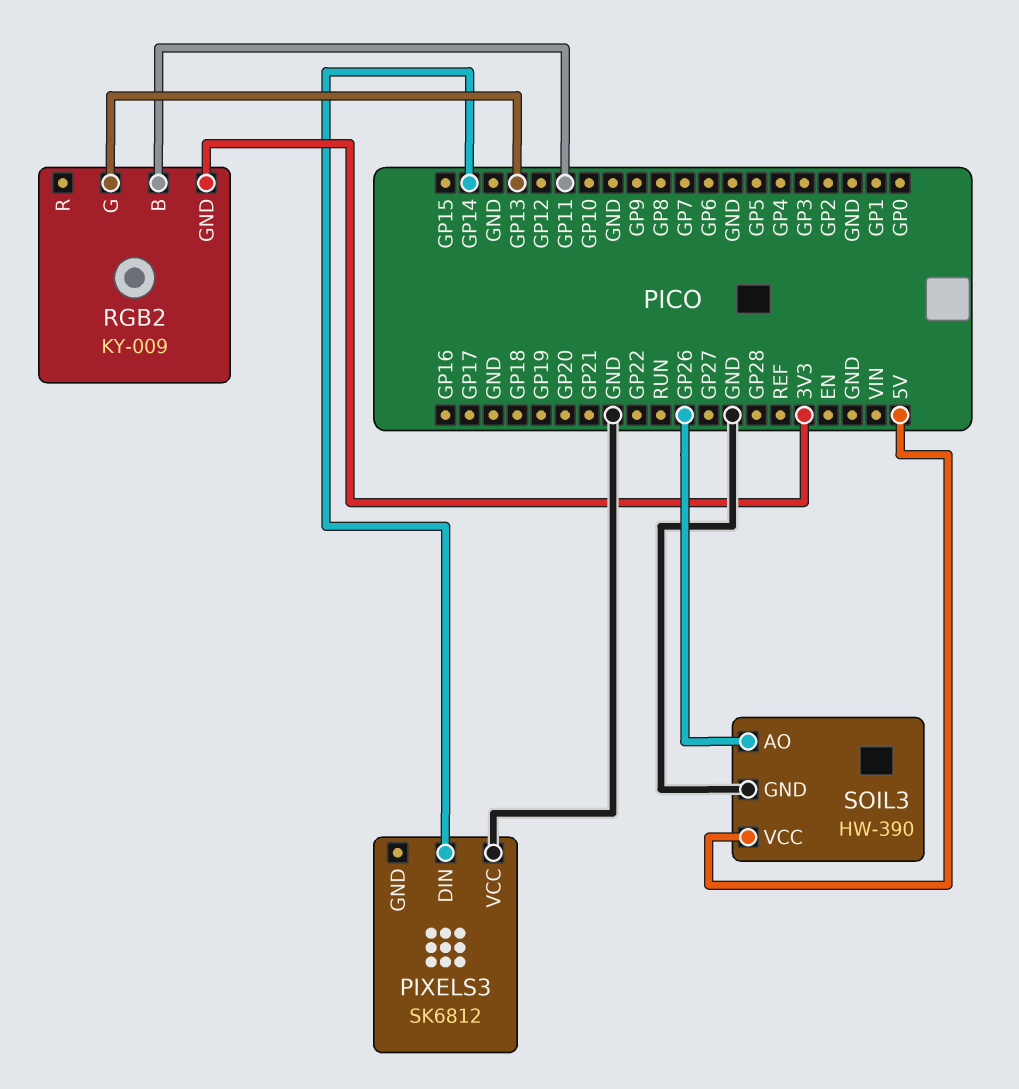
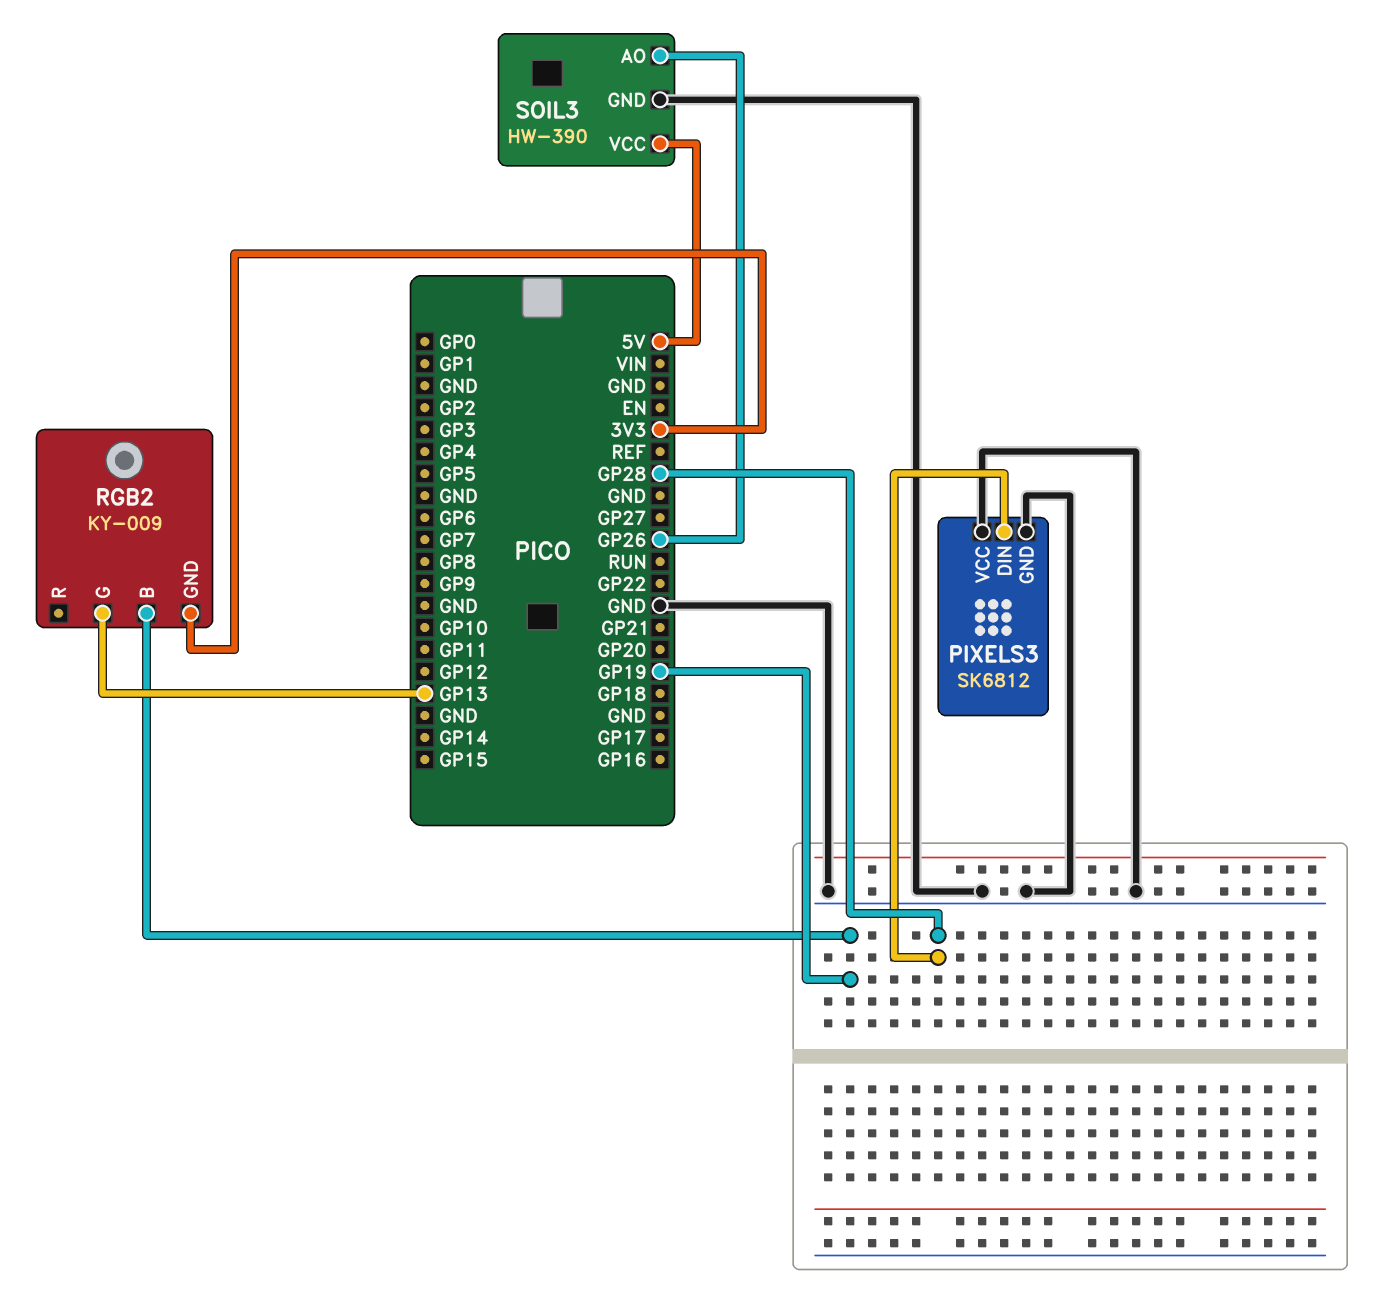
PIXELS3 pin DIN: GP14 -> GP28
PIXELS3 pin GND: none -> GND
RGB2 pin B: GP11 -> GP19

